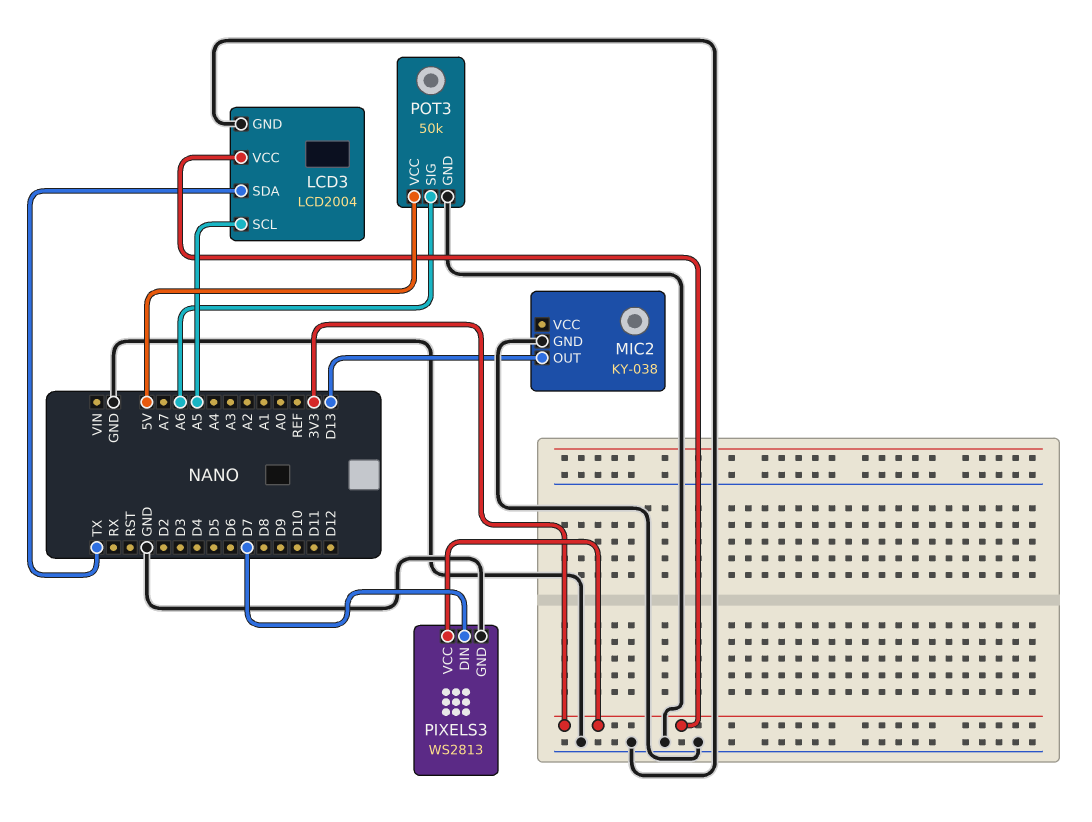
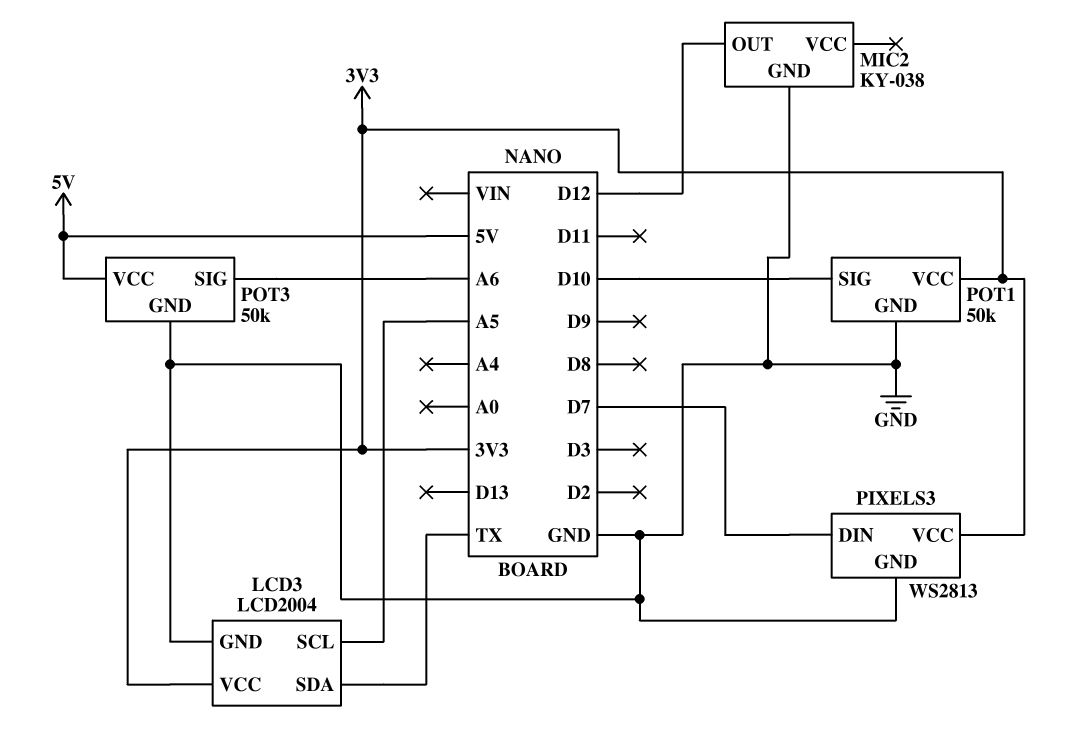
MIC2 pin OUT: D13 -> D12
POT1: none -> 50k
POT1 pin GND: none -> GND
POT1 pin SIG: none -> D10
POT1 pin VCC: none -> 3V3

